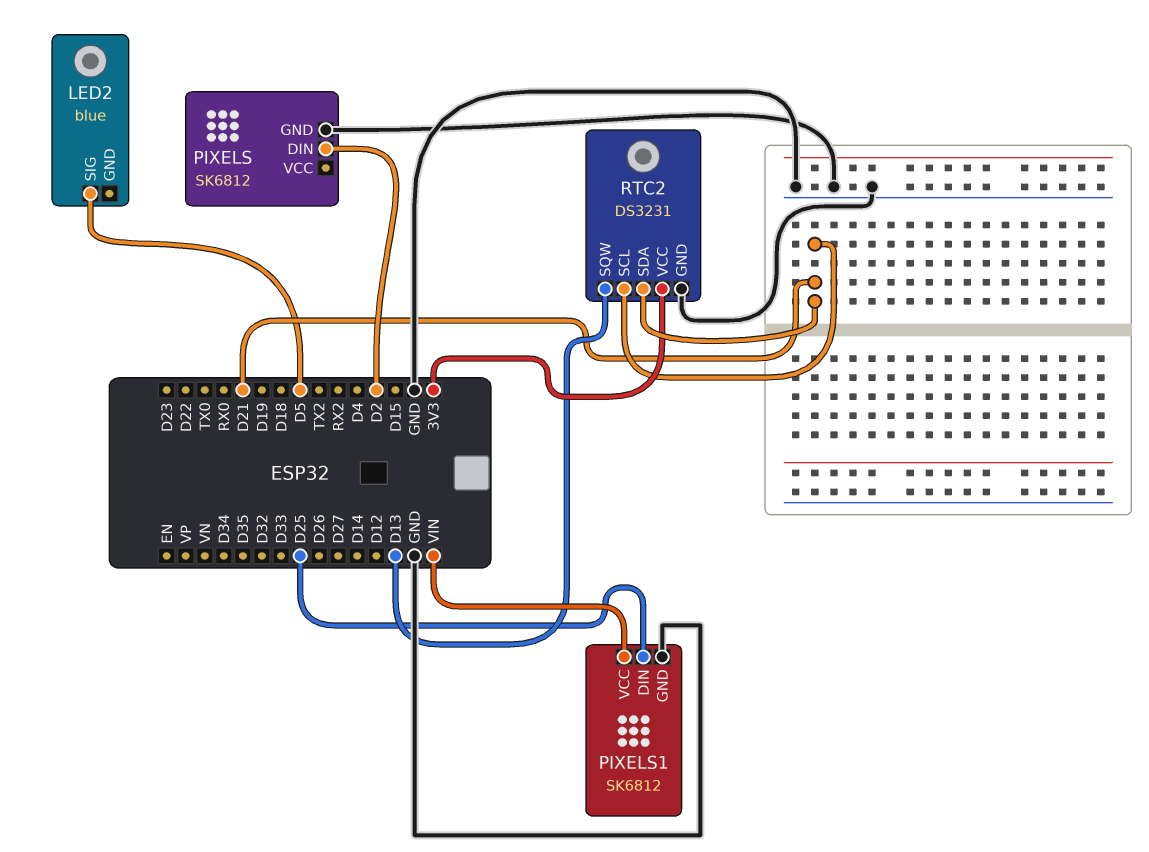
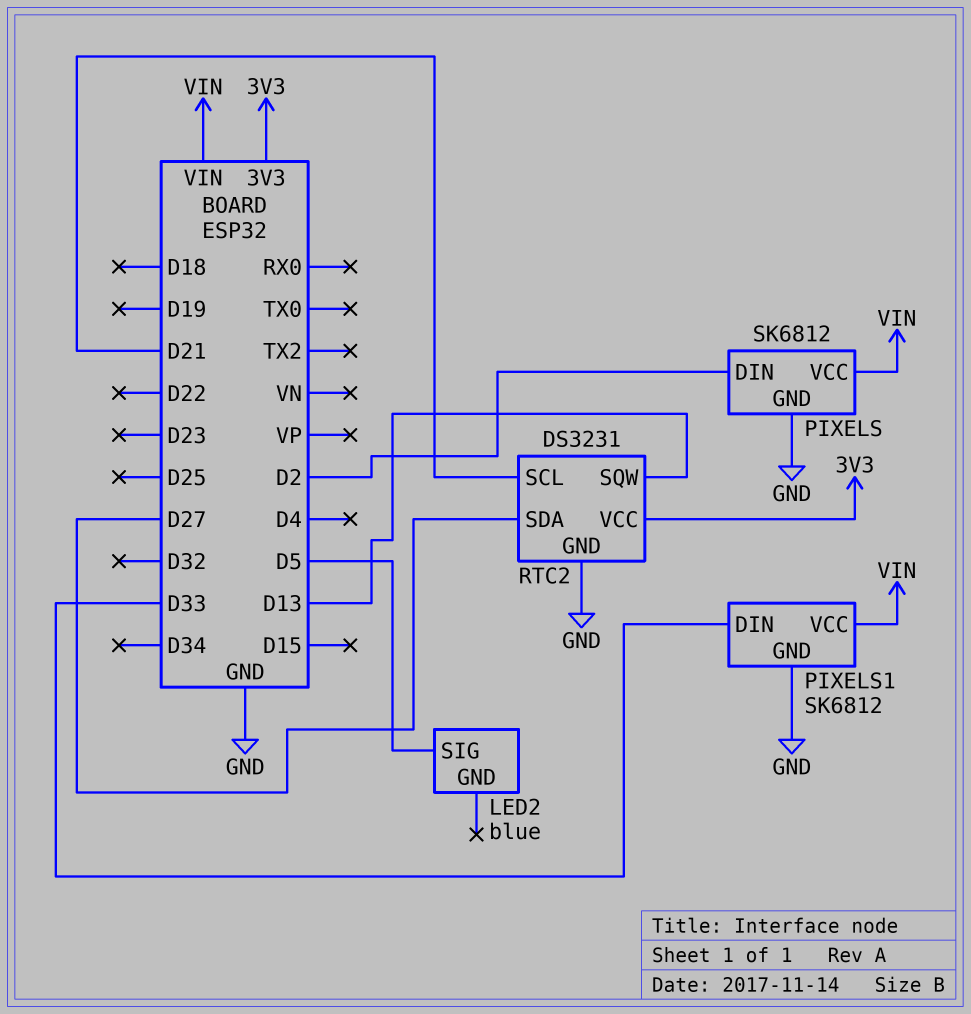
PIXELS pin VCC: none -> VIN
PIXELS1 pin DIN: D25 -> D33
RTC2 pin SDA: D21 -> D27

